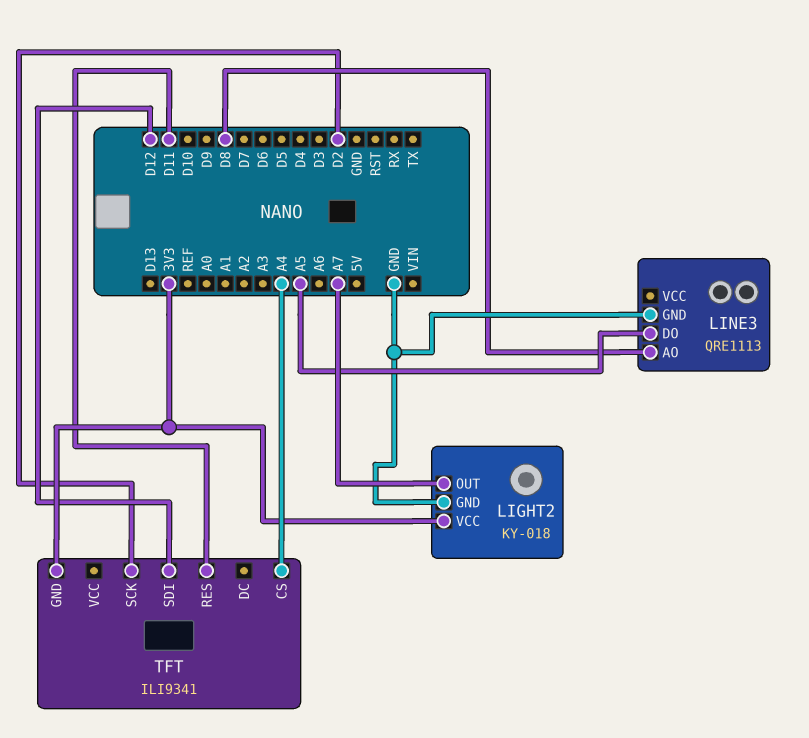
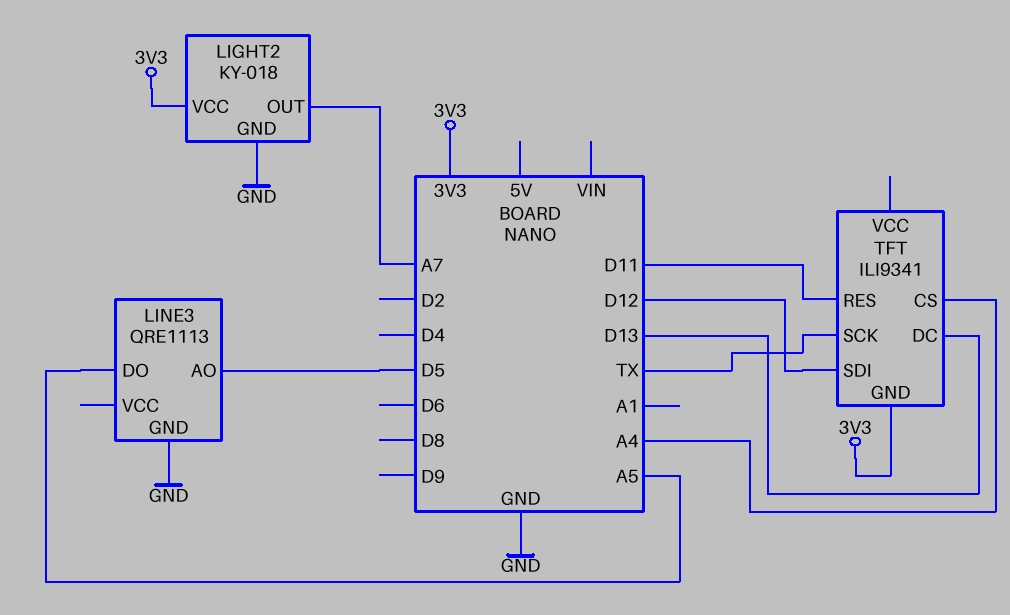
LINE3 pin AO: D8 -> D5
TFT pin DC: none -> D13
TFT pin SCK: D2 -> TX

